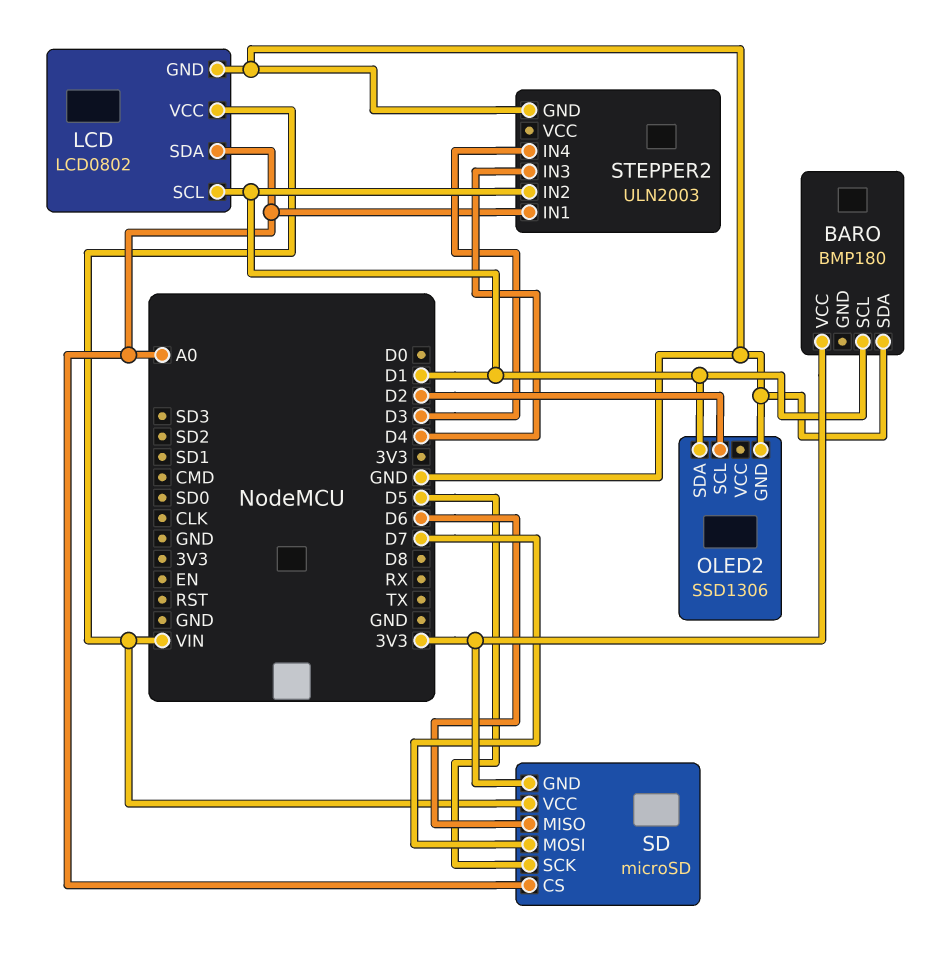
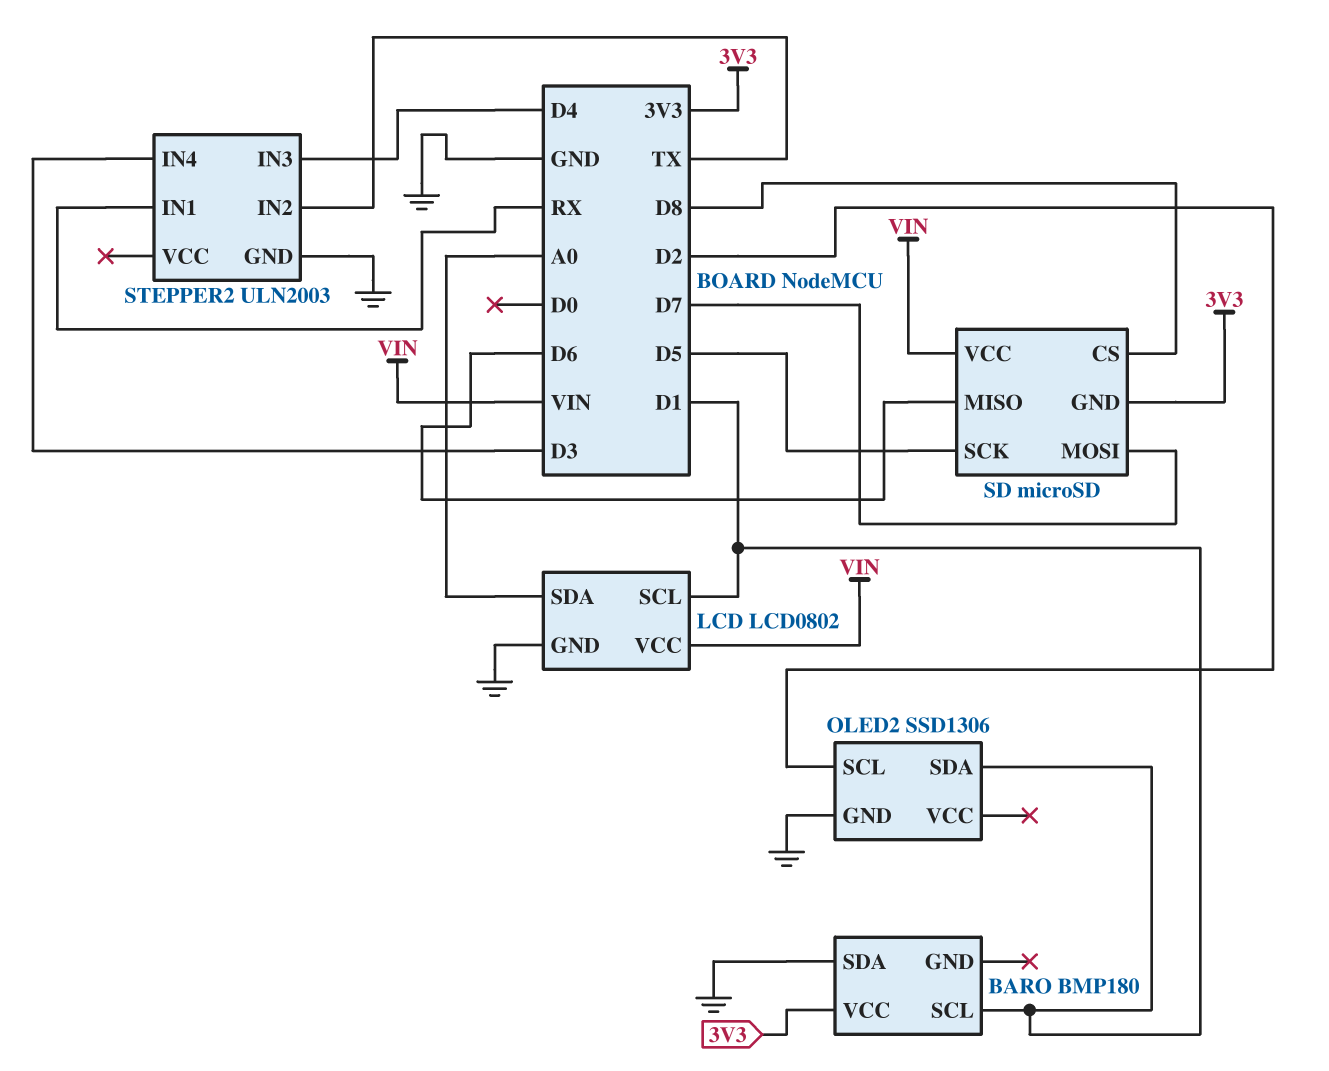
SD pin CS: A0 -> D8
STEPPER2 pin IN1: A0 -> RX
STEPPER2 pin IN2: D1 -> TX

